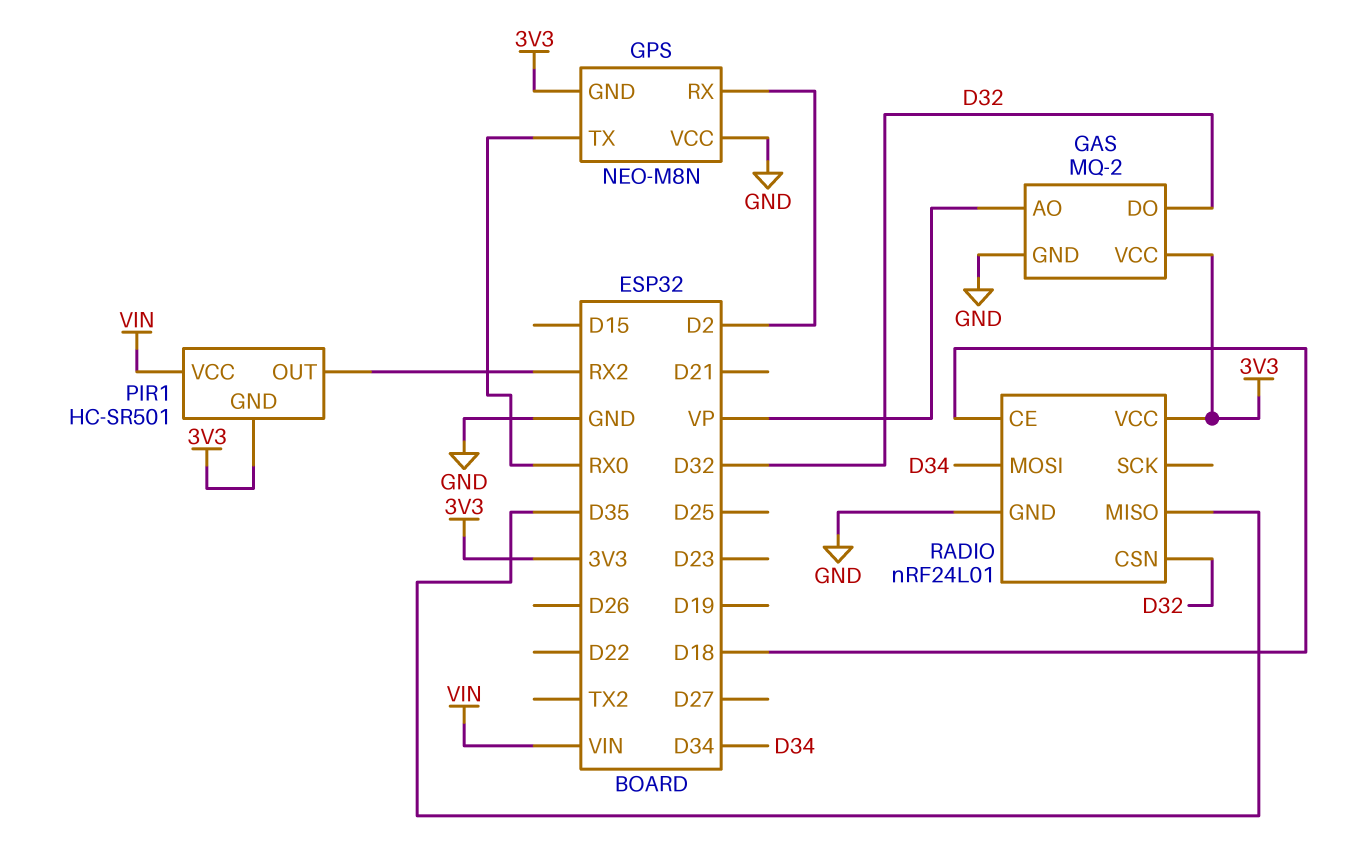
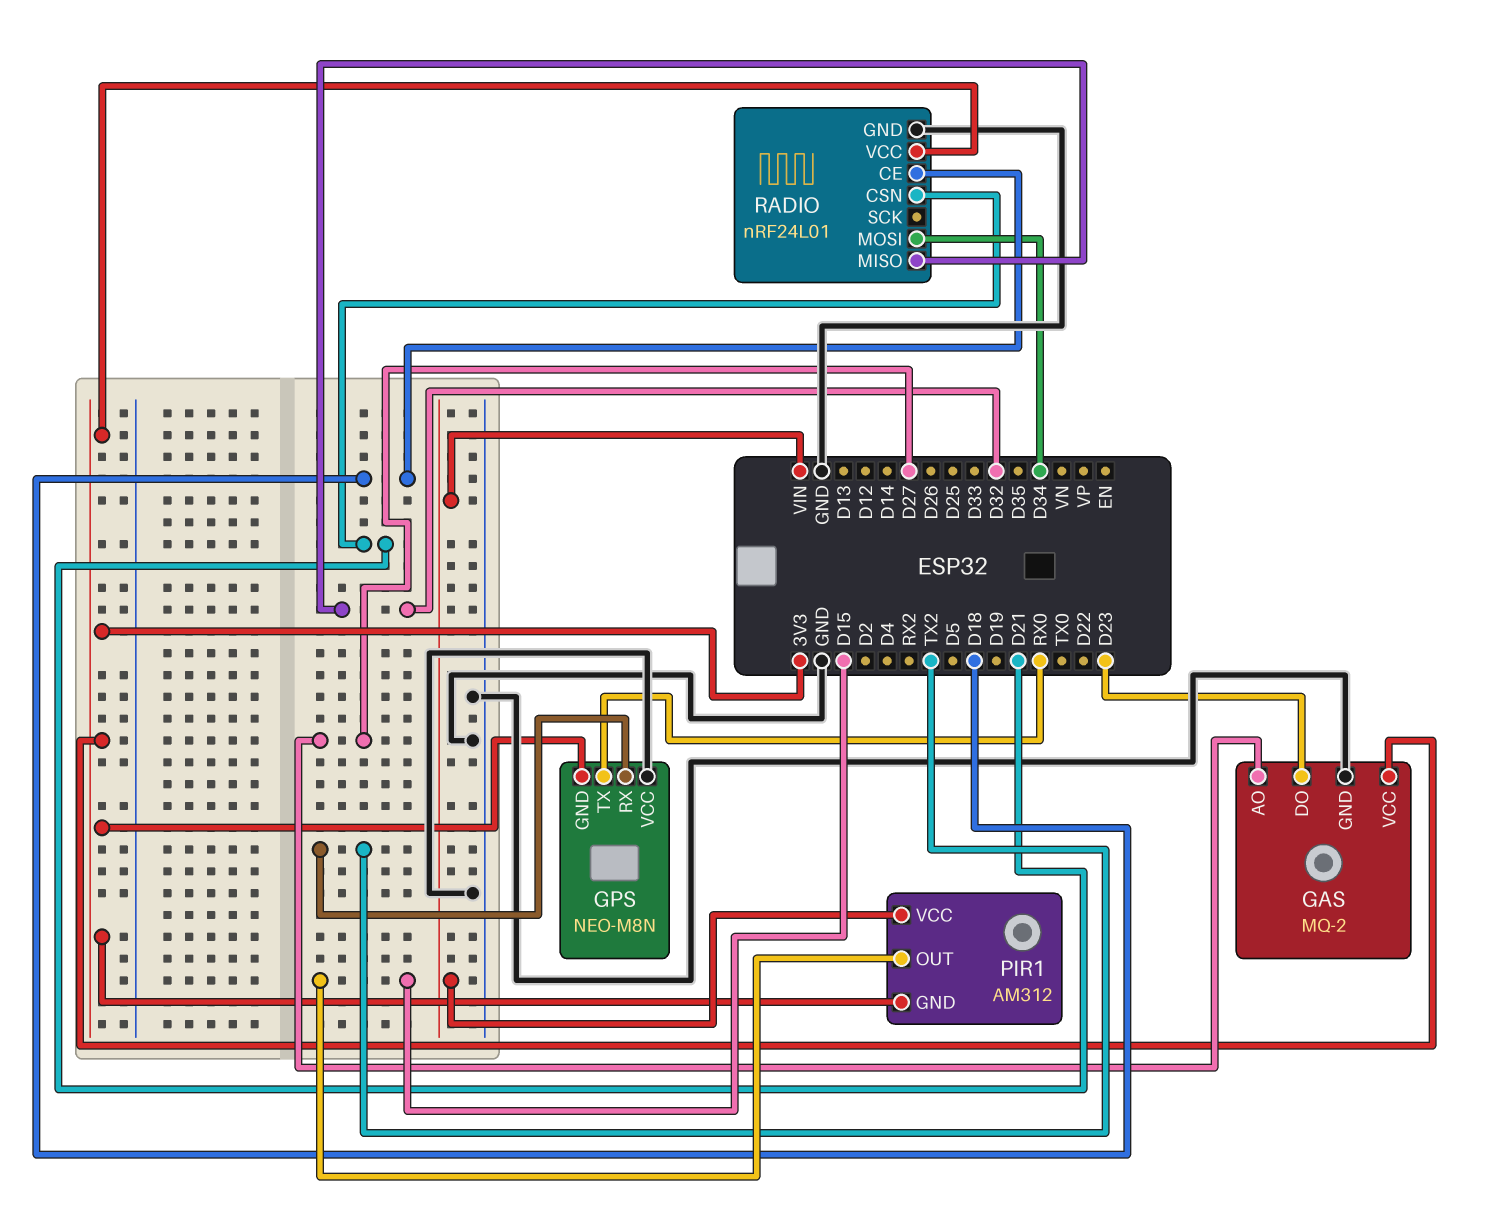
GAS pin AO: VP -> D27
GAS pin DO: D32 -> D23
GPS pin RX: D2 -> TX2
PIR1: HC-SR501 -> AM312
PIR1 pin OUT: RX2 -> D15
RADIO pin CSN: D32 -> D21
RADIO pin MISO: D35 -> D32

